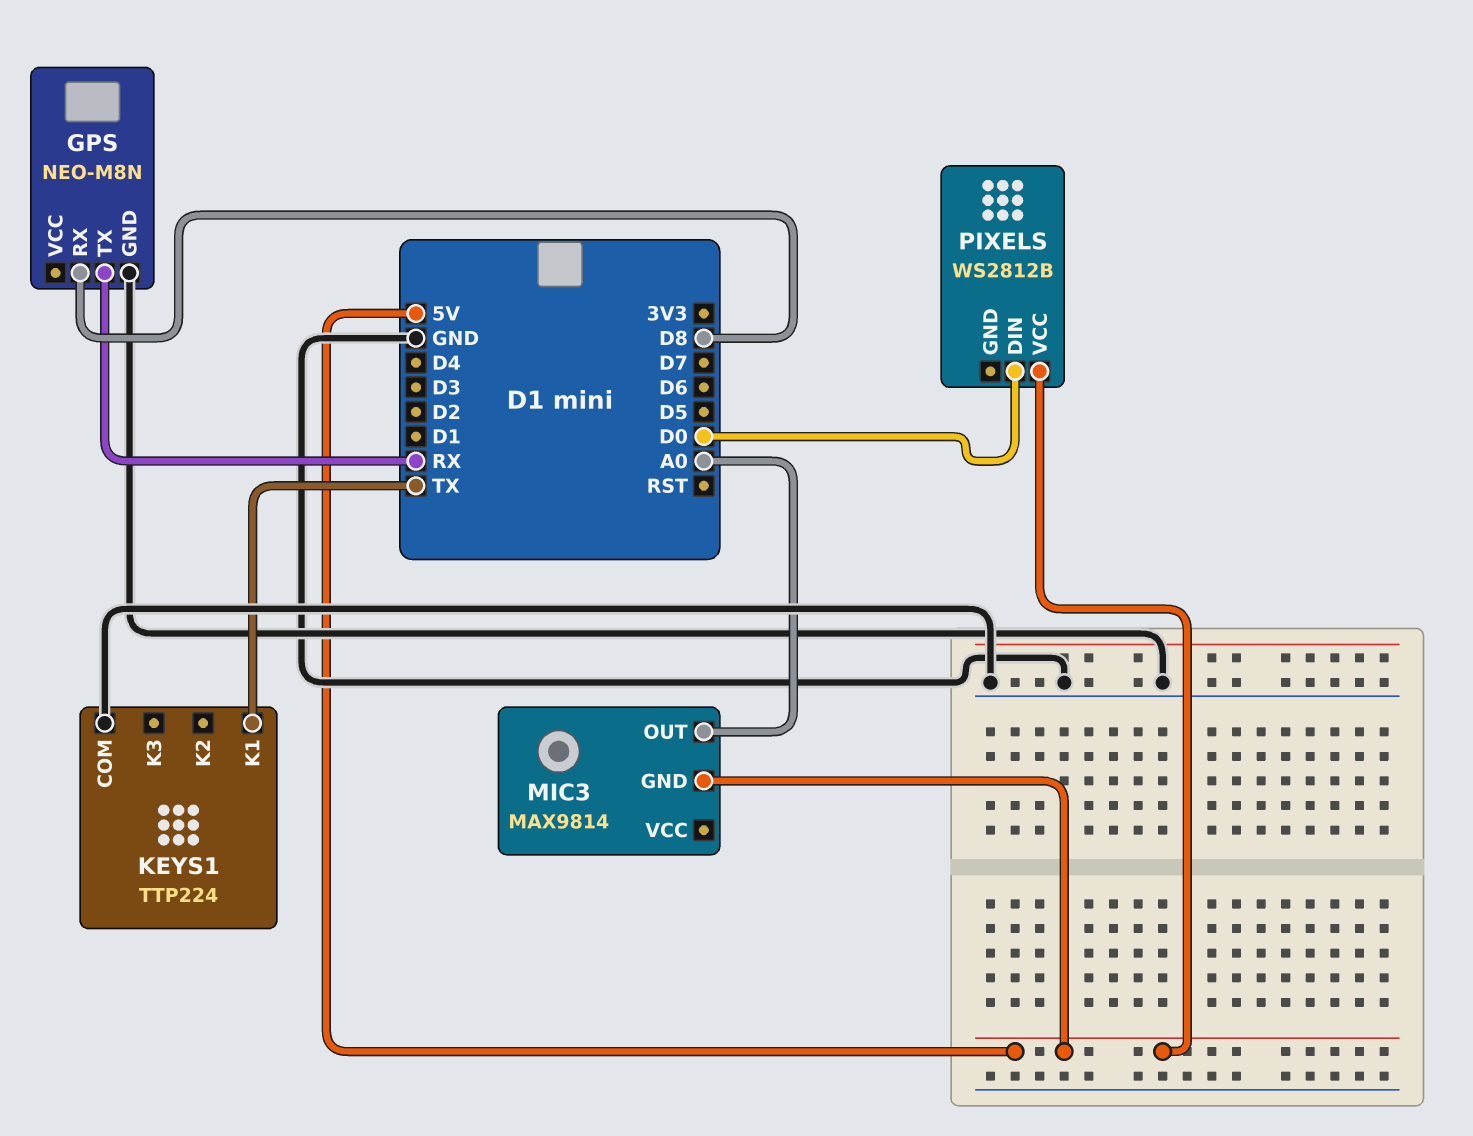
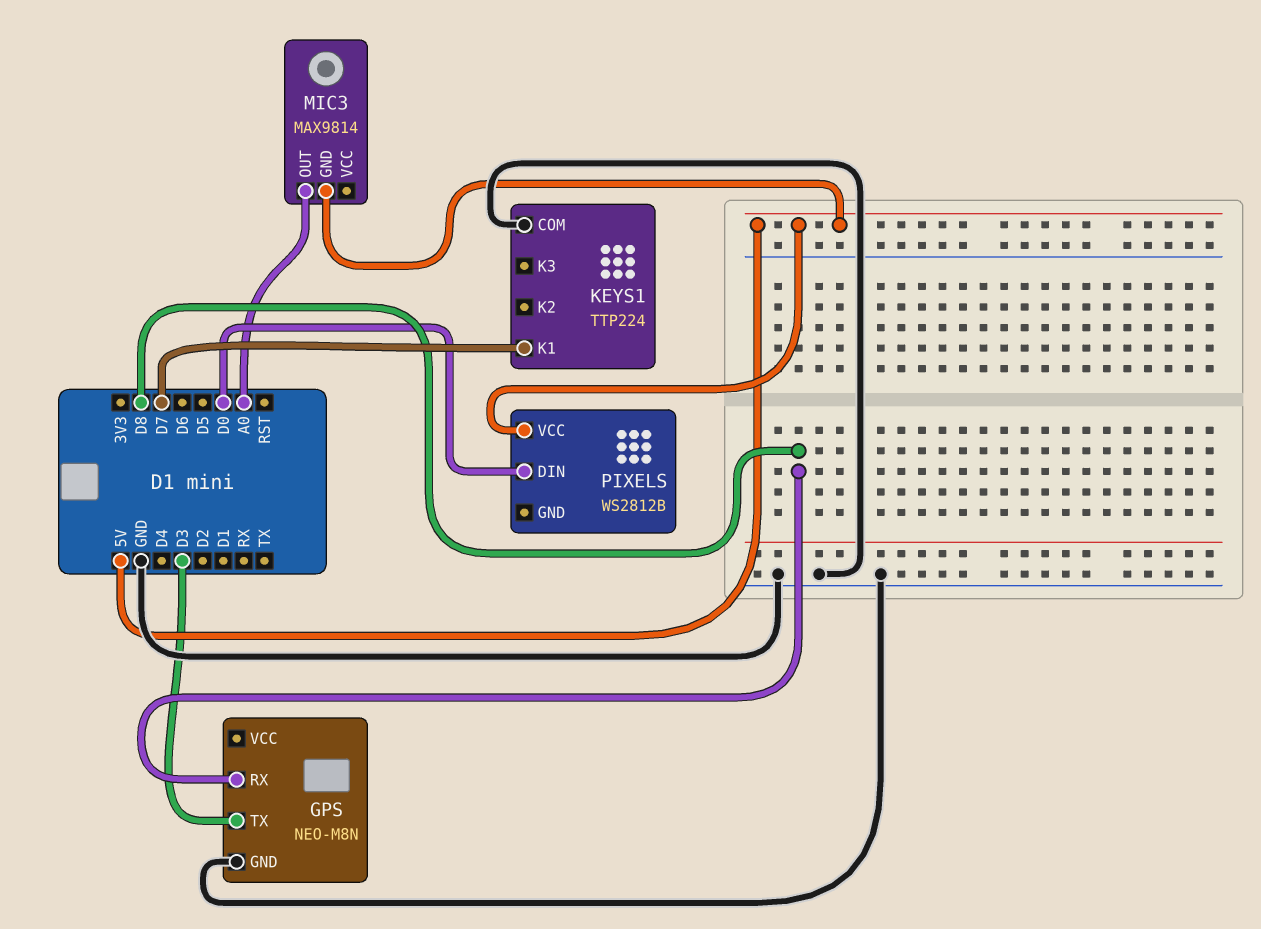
GPS pin TX: RX -> D3
KEYS1 pin K1: TX -> D7

